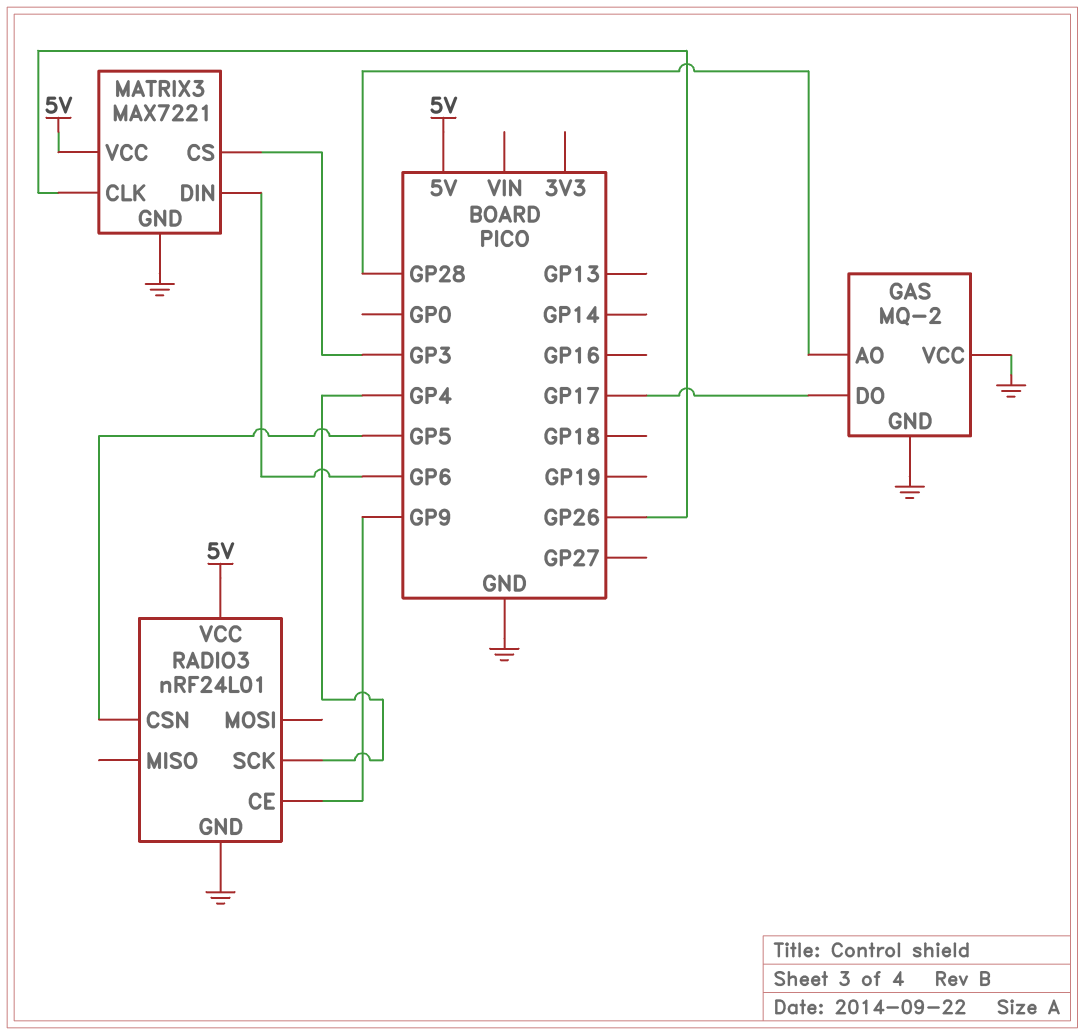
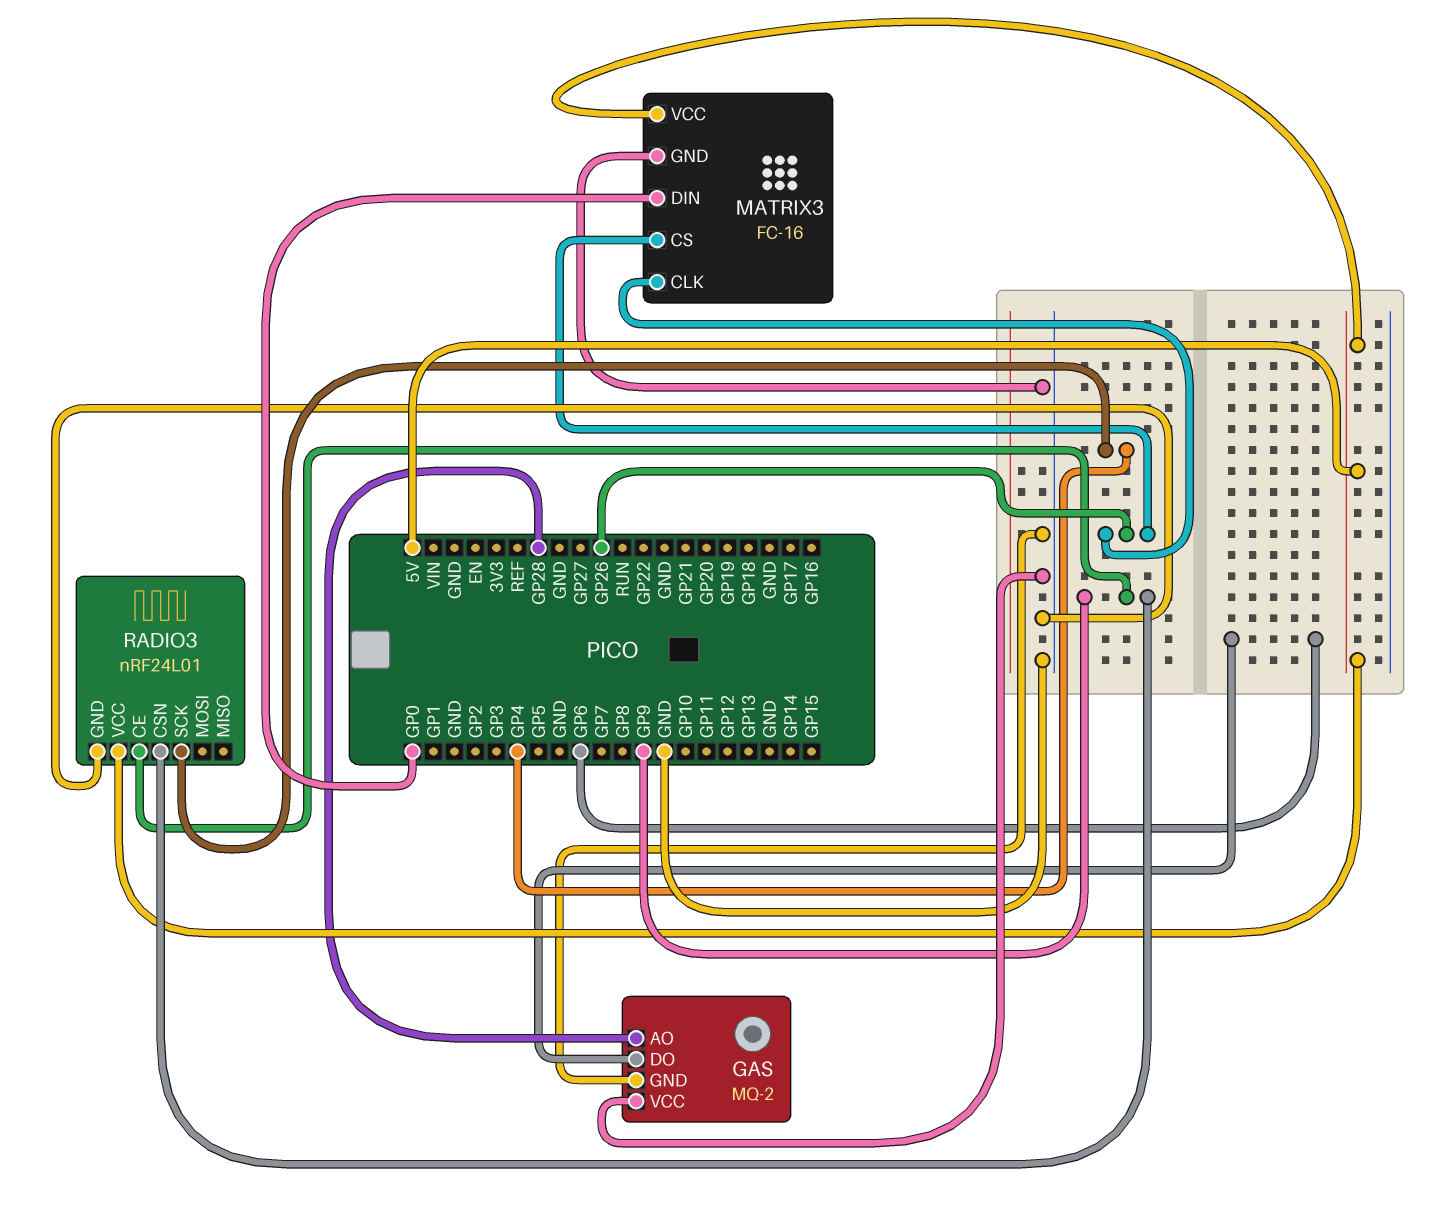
GAS pin DO: GP17 -> GP6
MATRIX3: MAX7221 -> FC-16
MATRIX3 pin CS: GP3 -> GP26
MATRIX3 pin DIN: GP6 -> GP0
RADIO3 pin CSN: GP5 -> GP9

